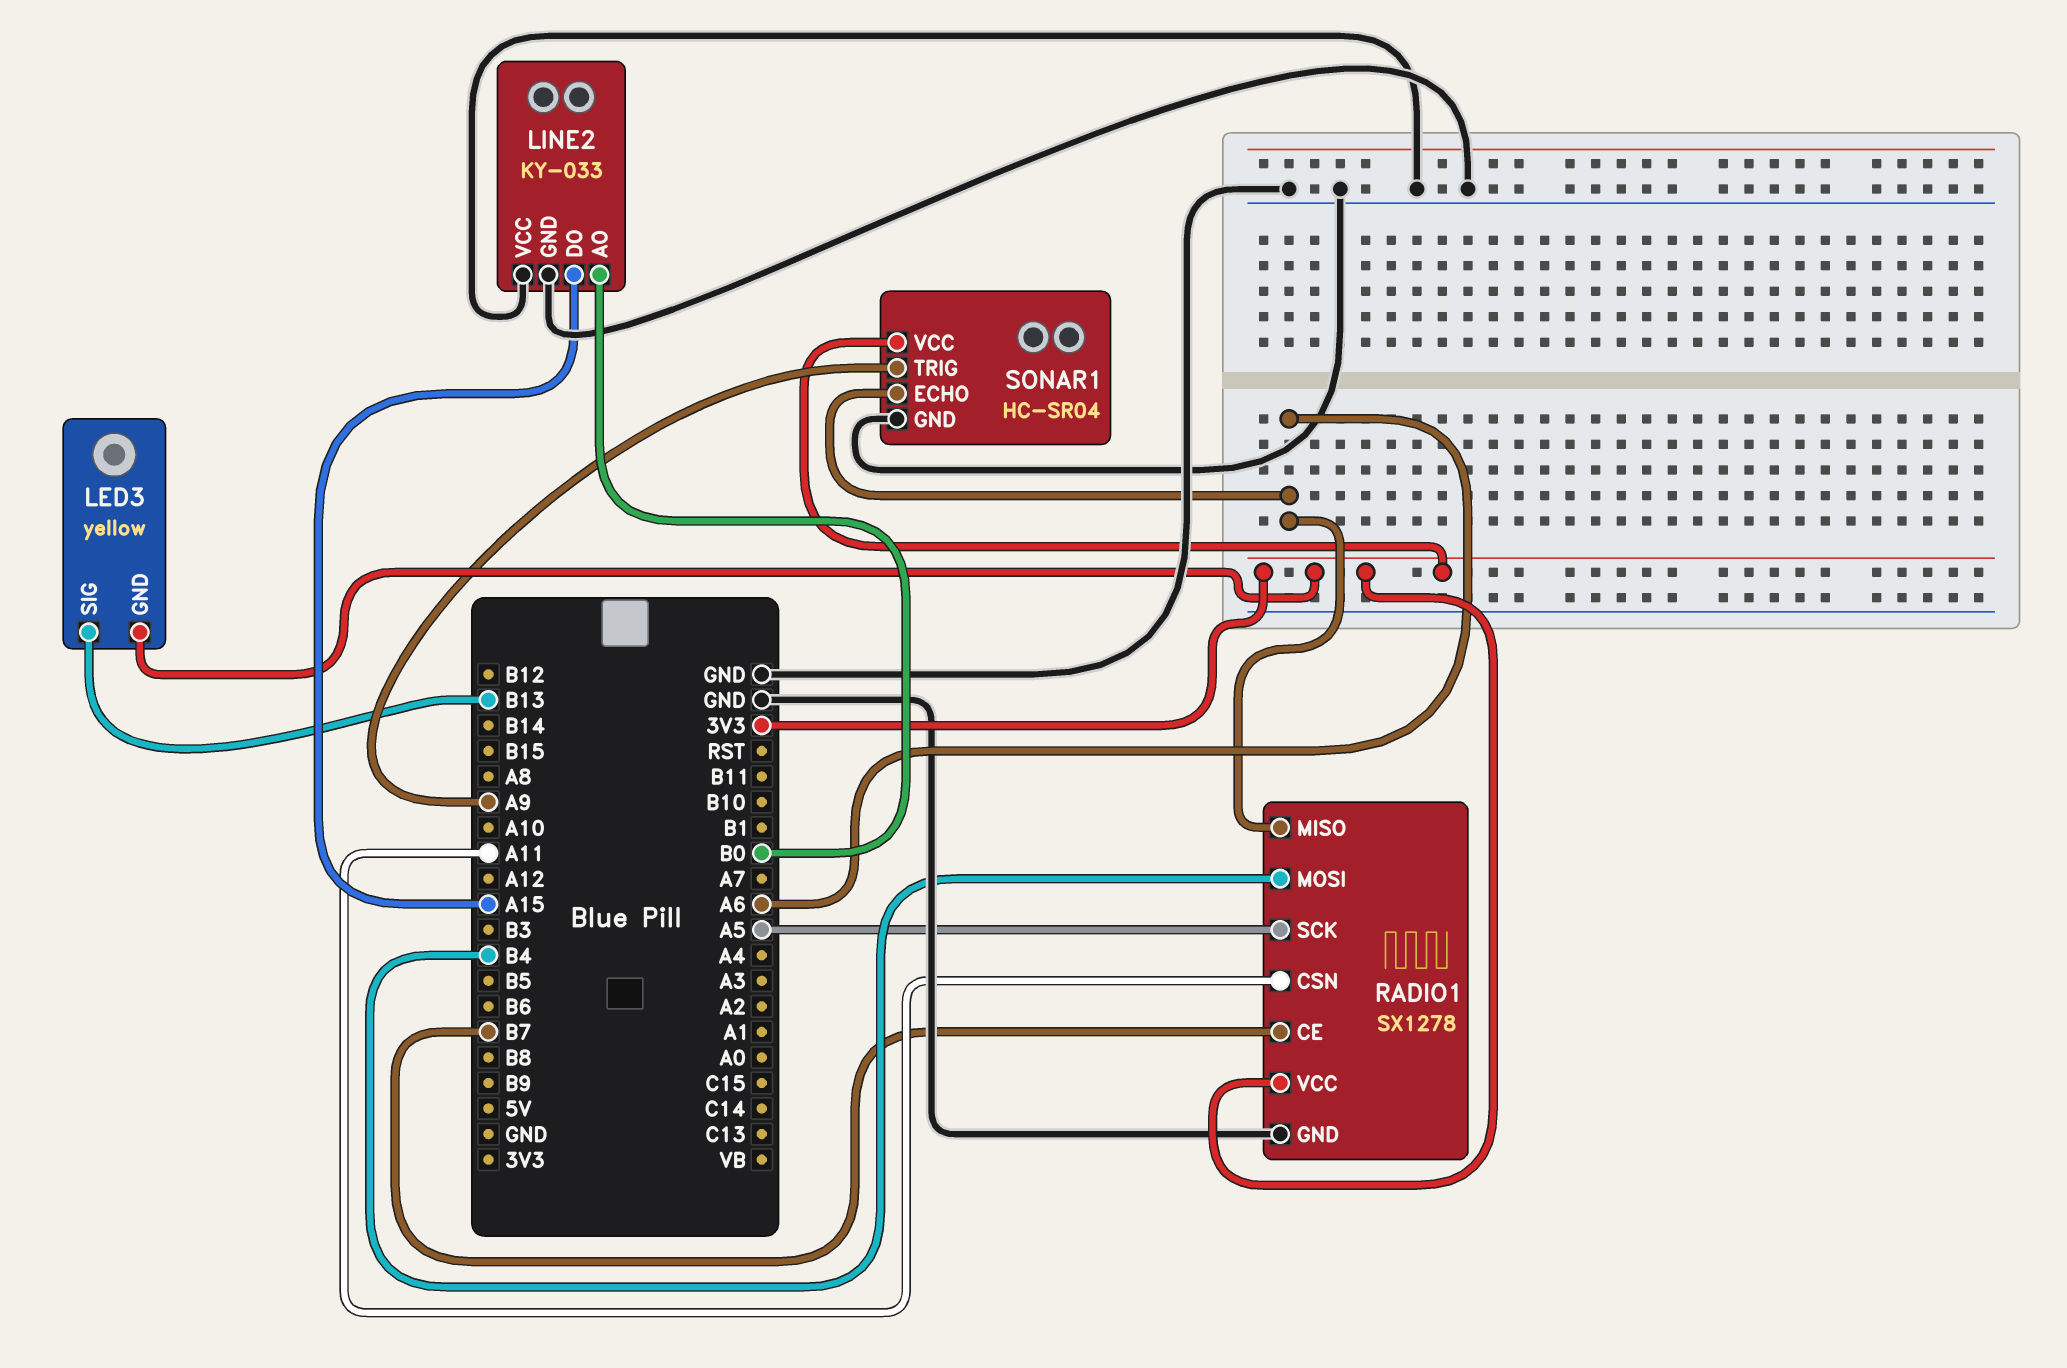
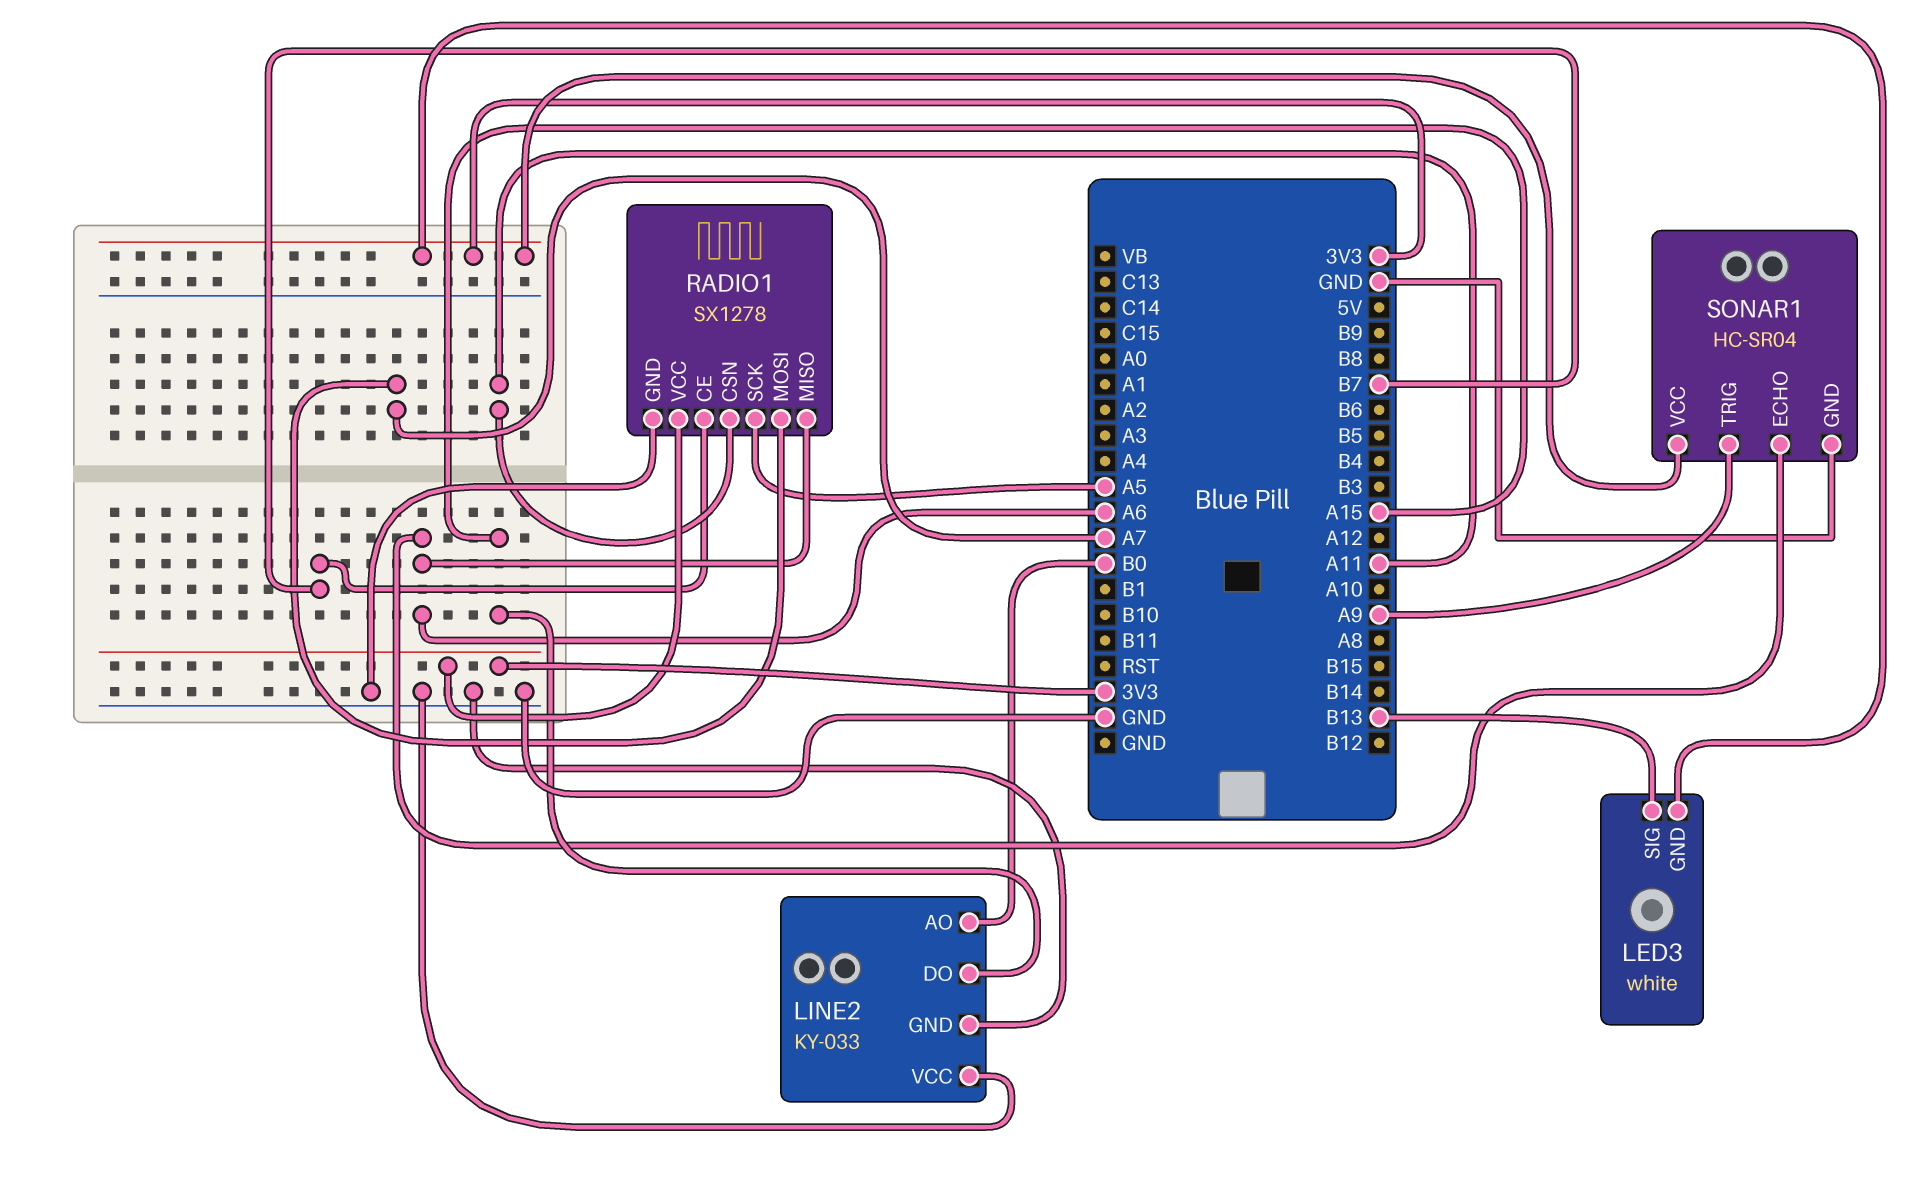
LED3: yellow -> white
RADIO1 pin MOSI: B4 -> A7

